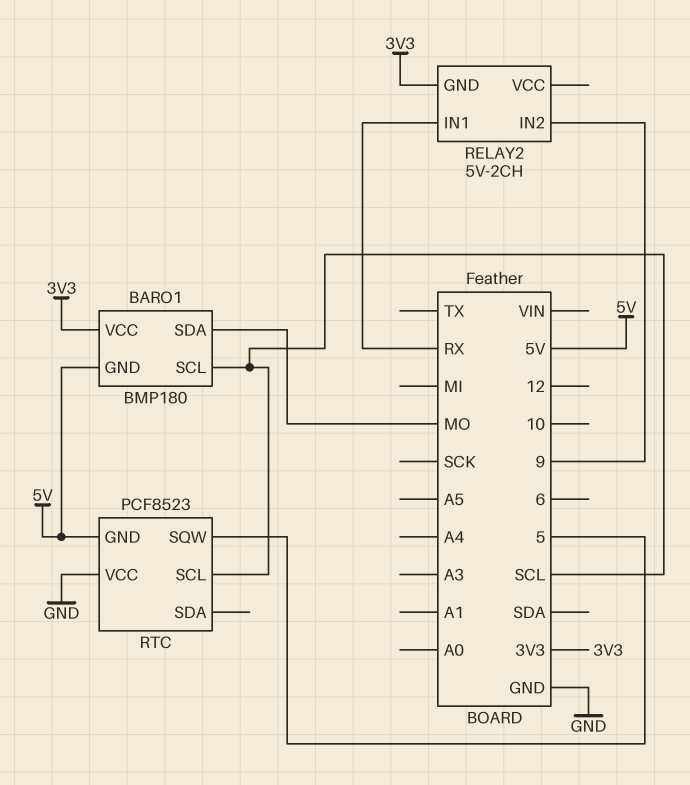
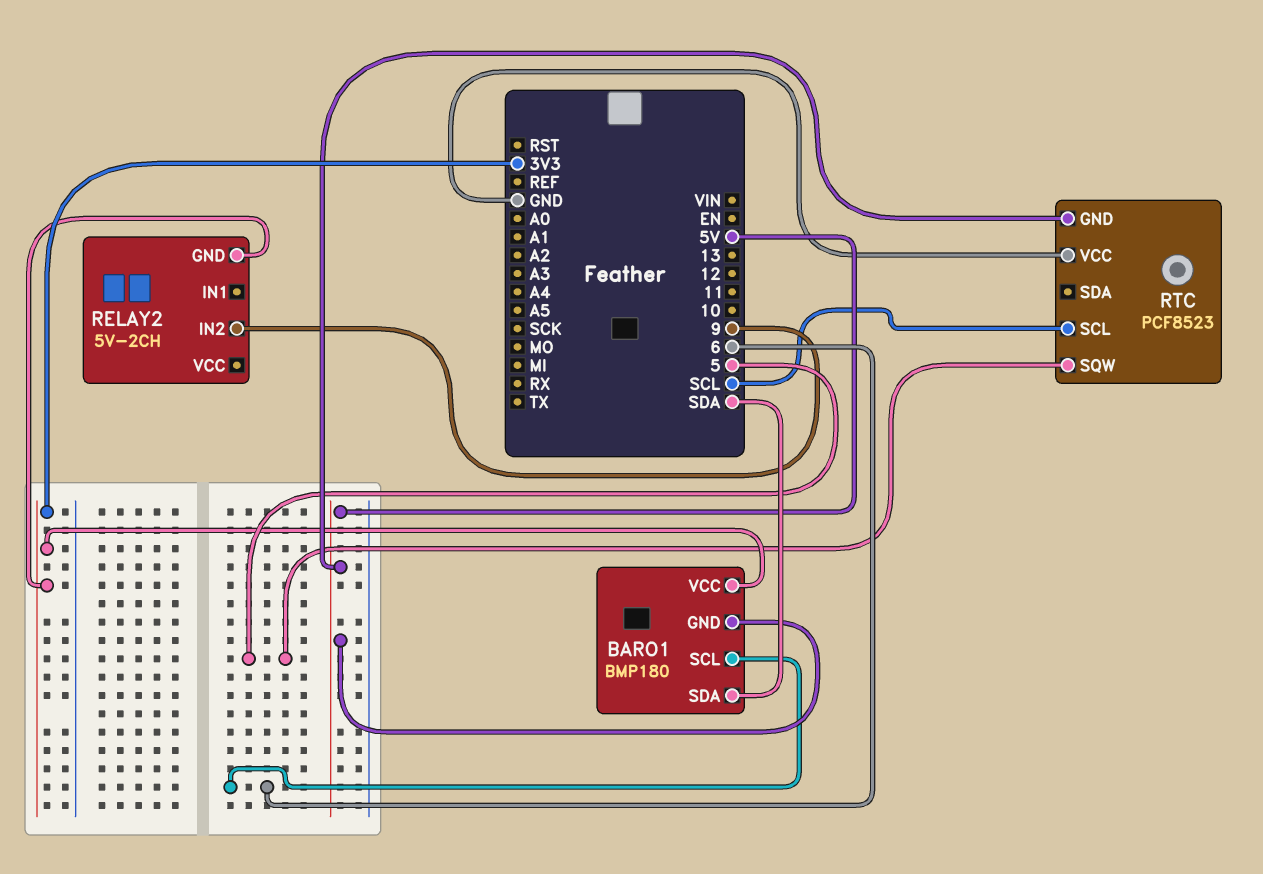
BARO1 pin SCL: SCL -> 6
BARO1 pin SDA: MO -> SDA
RELAY2 pin IN1: RX -> none

